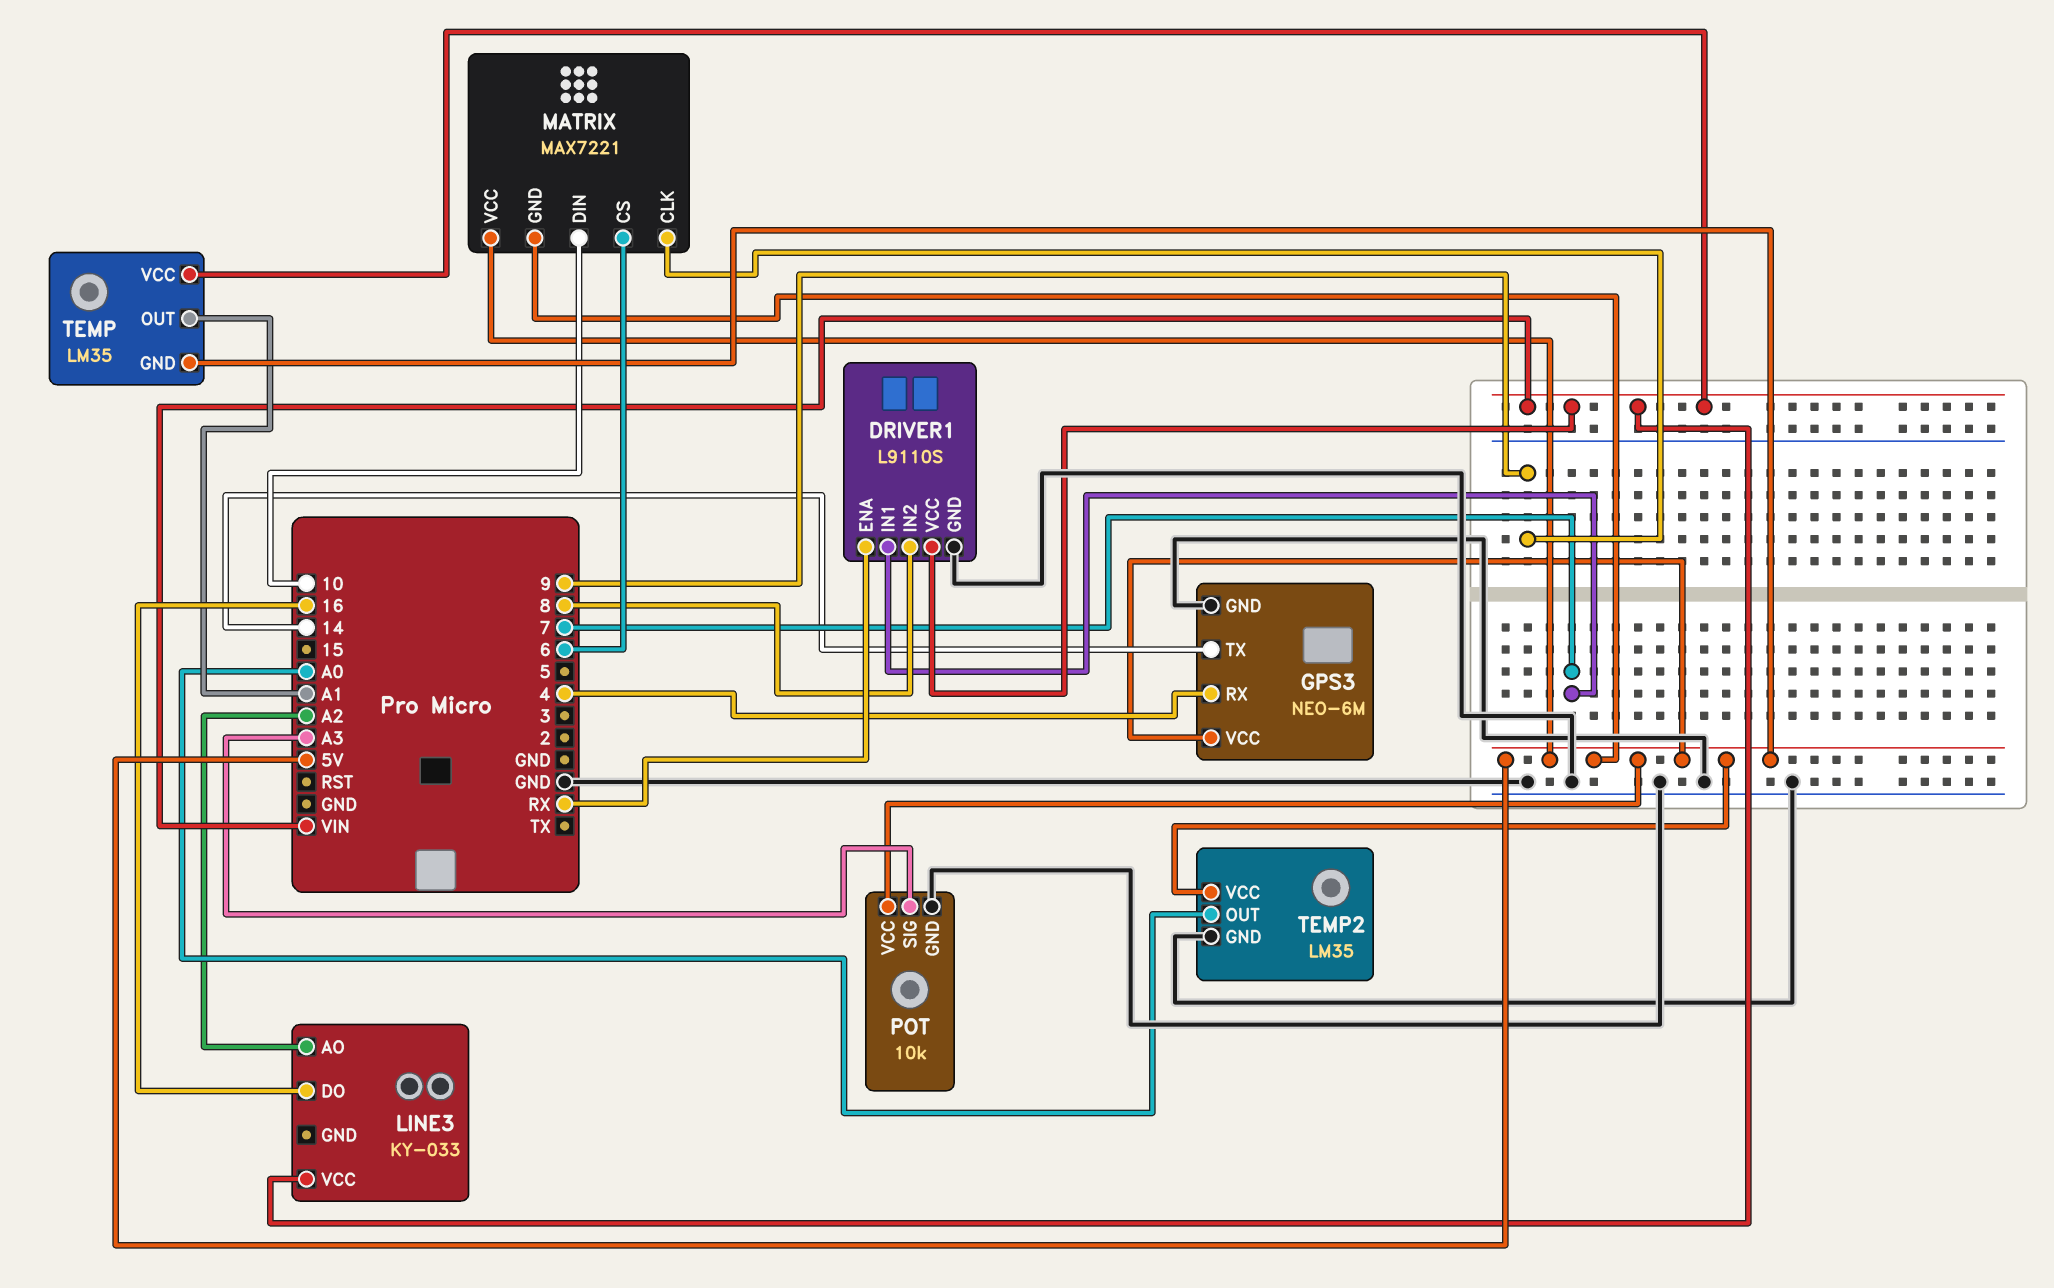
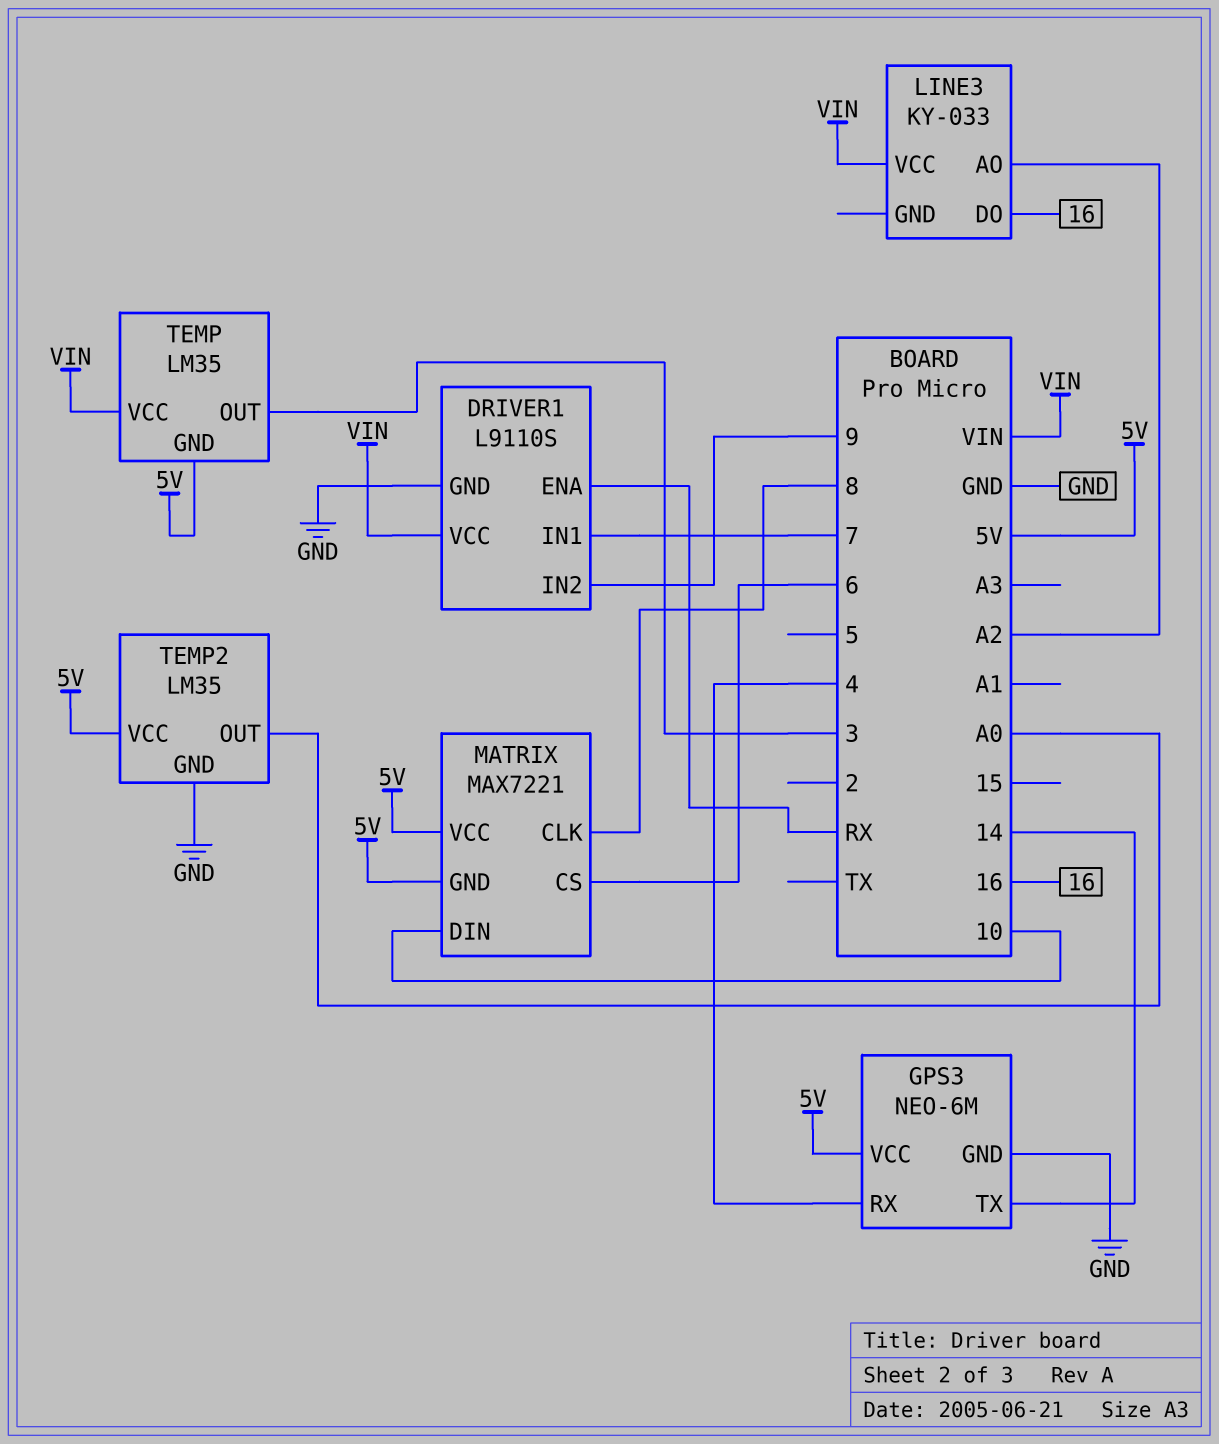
DRIVER1 pin IN2: 8 -> 9
MATRIX pin CLK: 9 -> 8
POT: 10k -> none
POT pin GND: GND -> none
POT pin SIG: A3 -> none
POT pin VCC: 5V -> none
TEMP pin OUT: A1 -> 3

